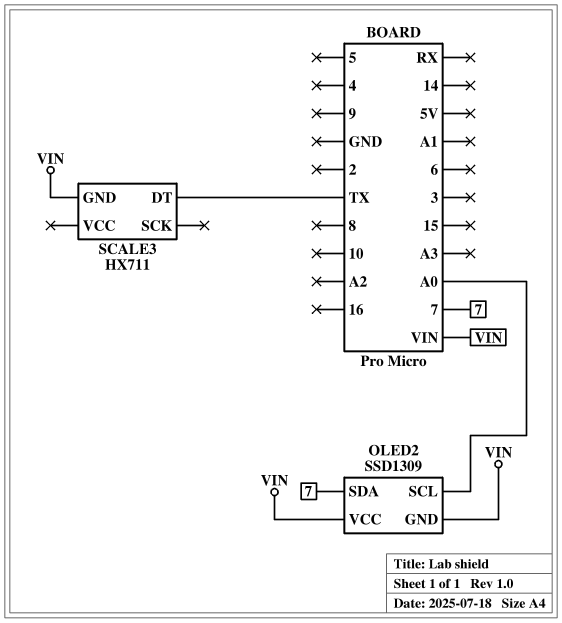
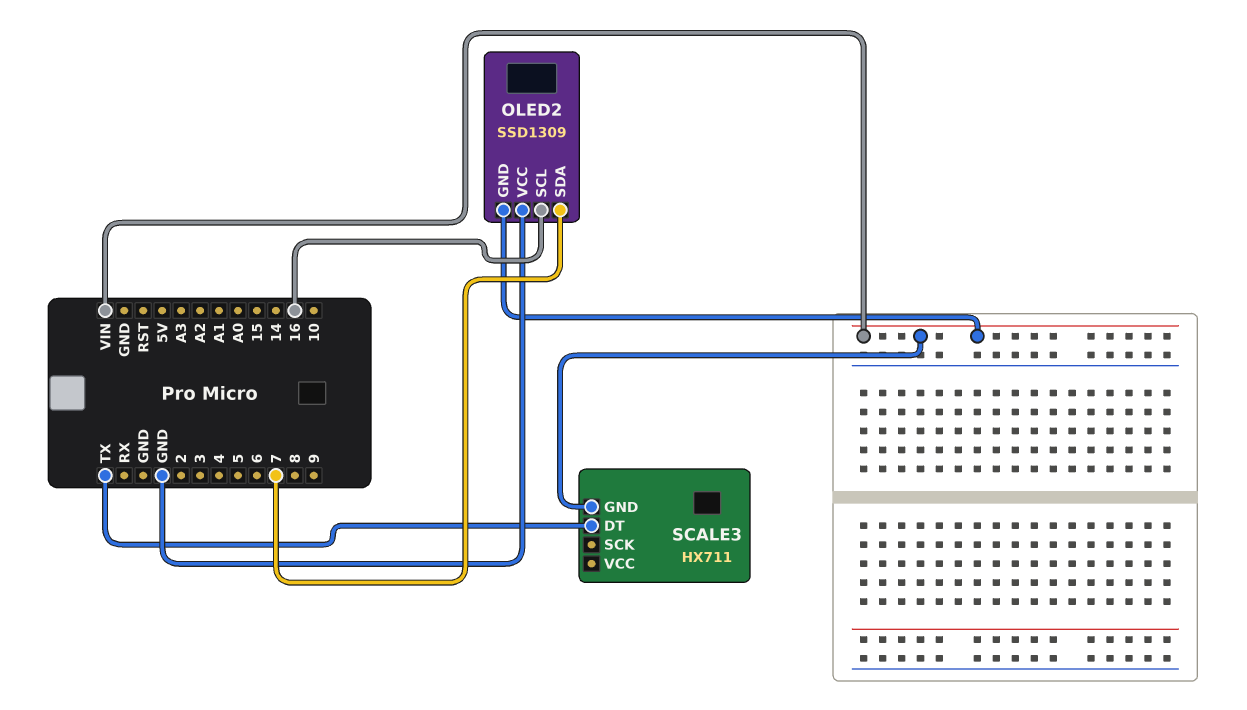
OLED2 pin SCL: A0 -> 16
OLED2 pin VCC: VIN -> GND

